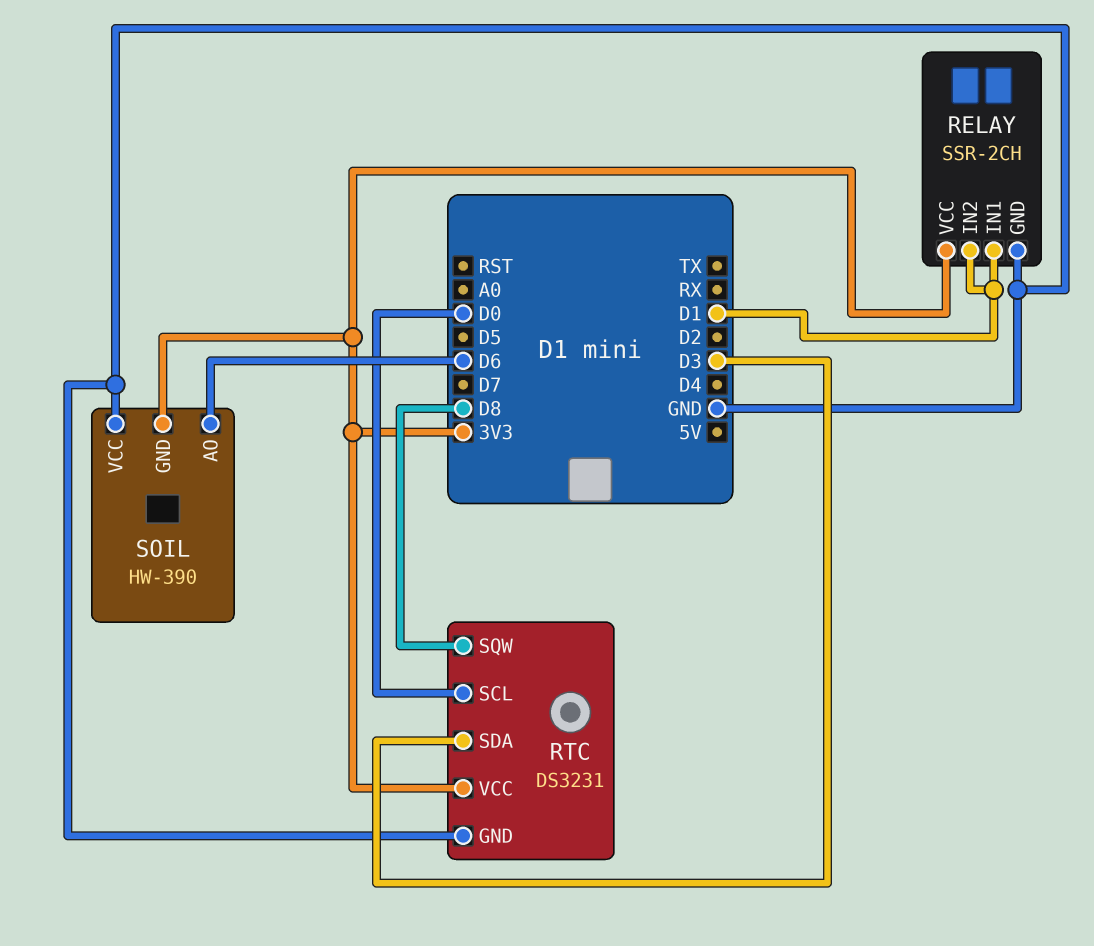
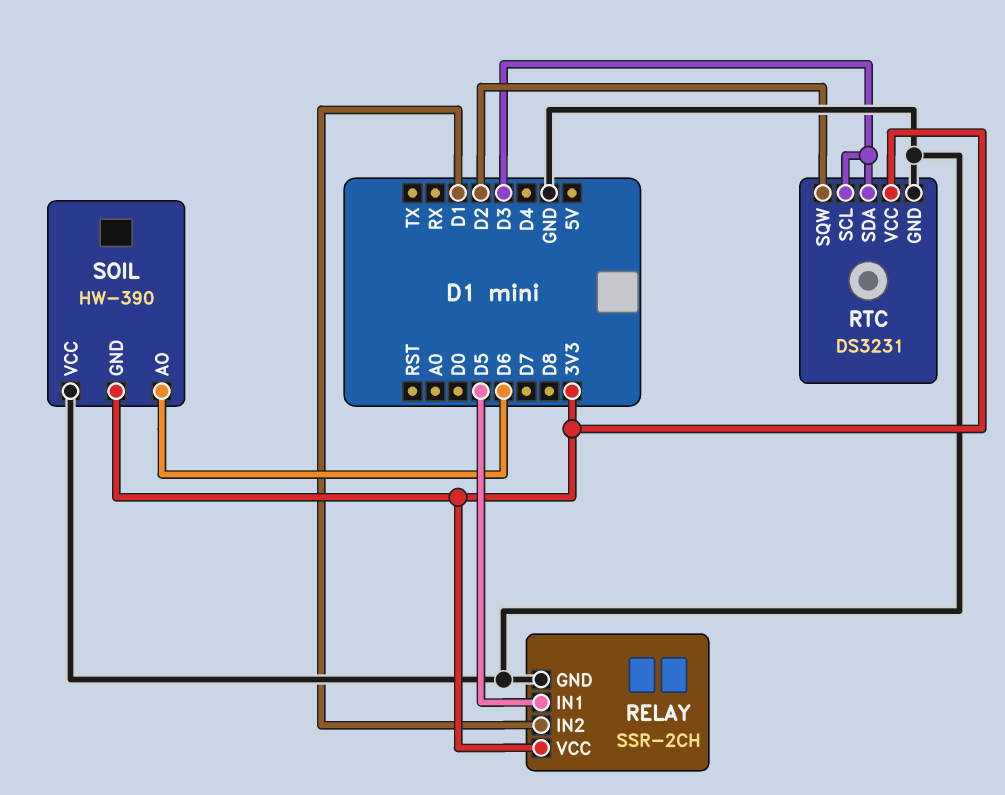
RELAY pin IN1: D1 -> D5
RTC pin SCL: D0 -> D3
RTC pin SQW: D8 -> D2

